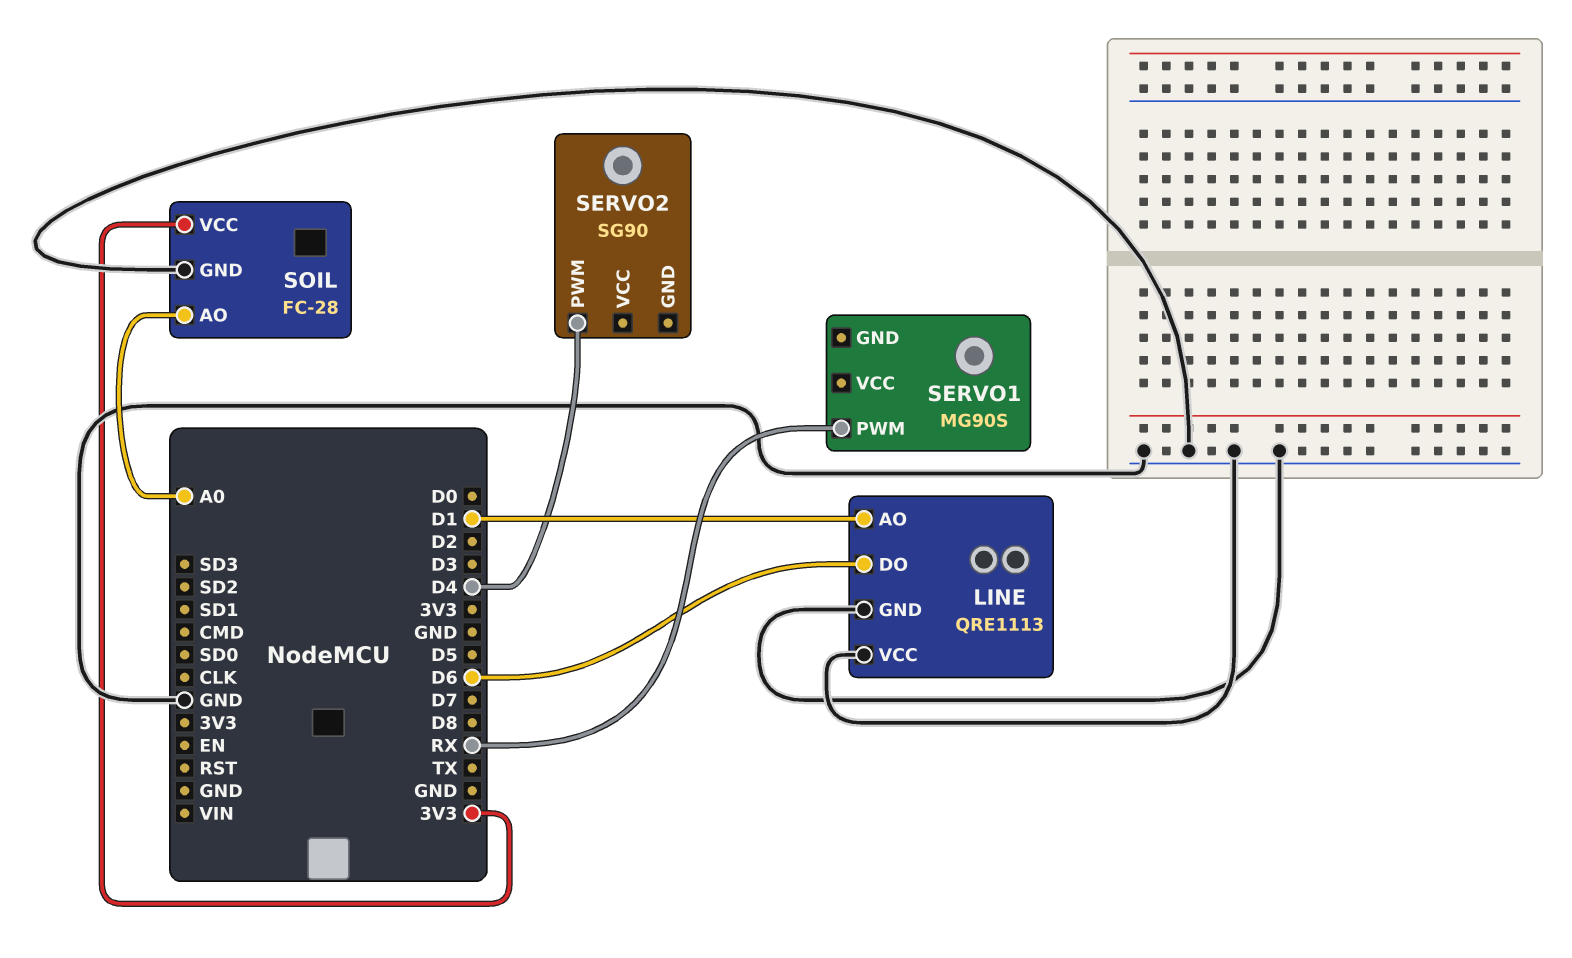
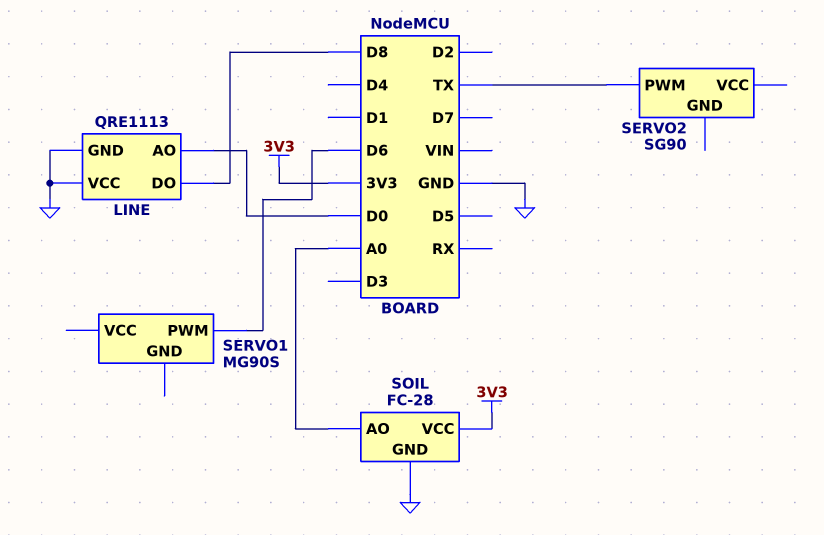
LINE pin AO: D1 -> D0
LINE pin DO: D6 -> D8
SERVO1 pin PWM: RX -> D6
SERVO2 pin PWM: D4 -> TX

